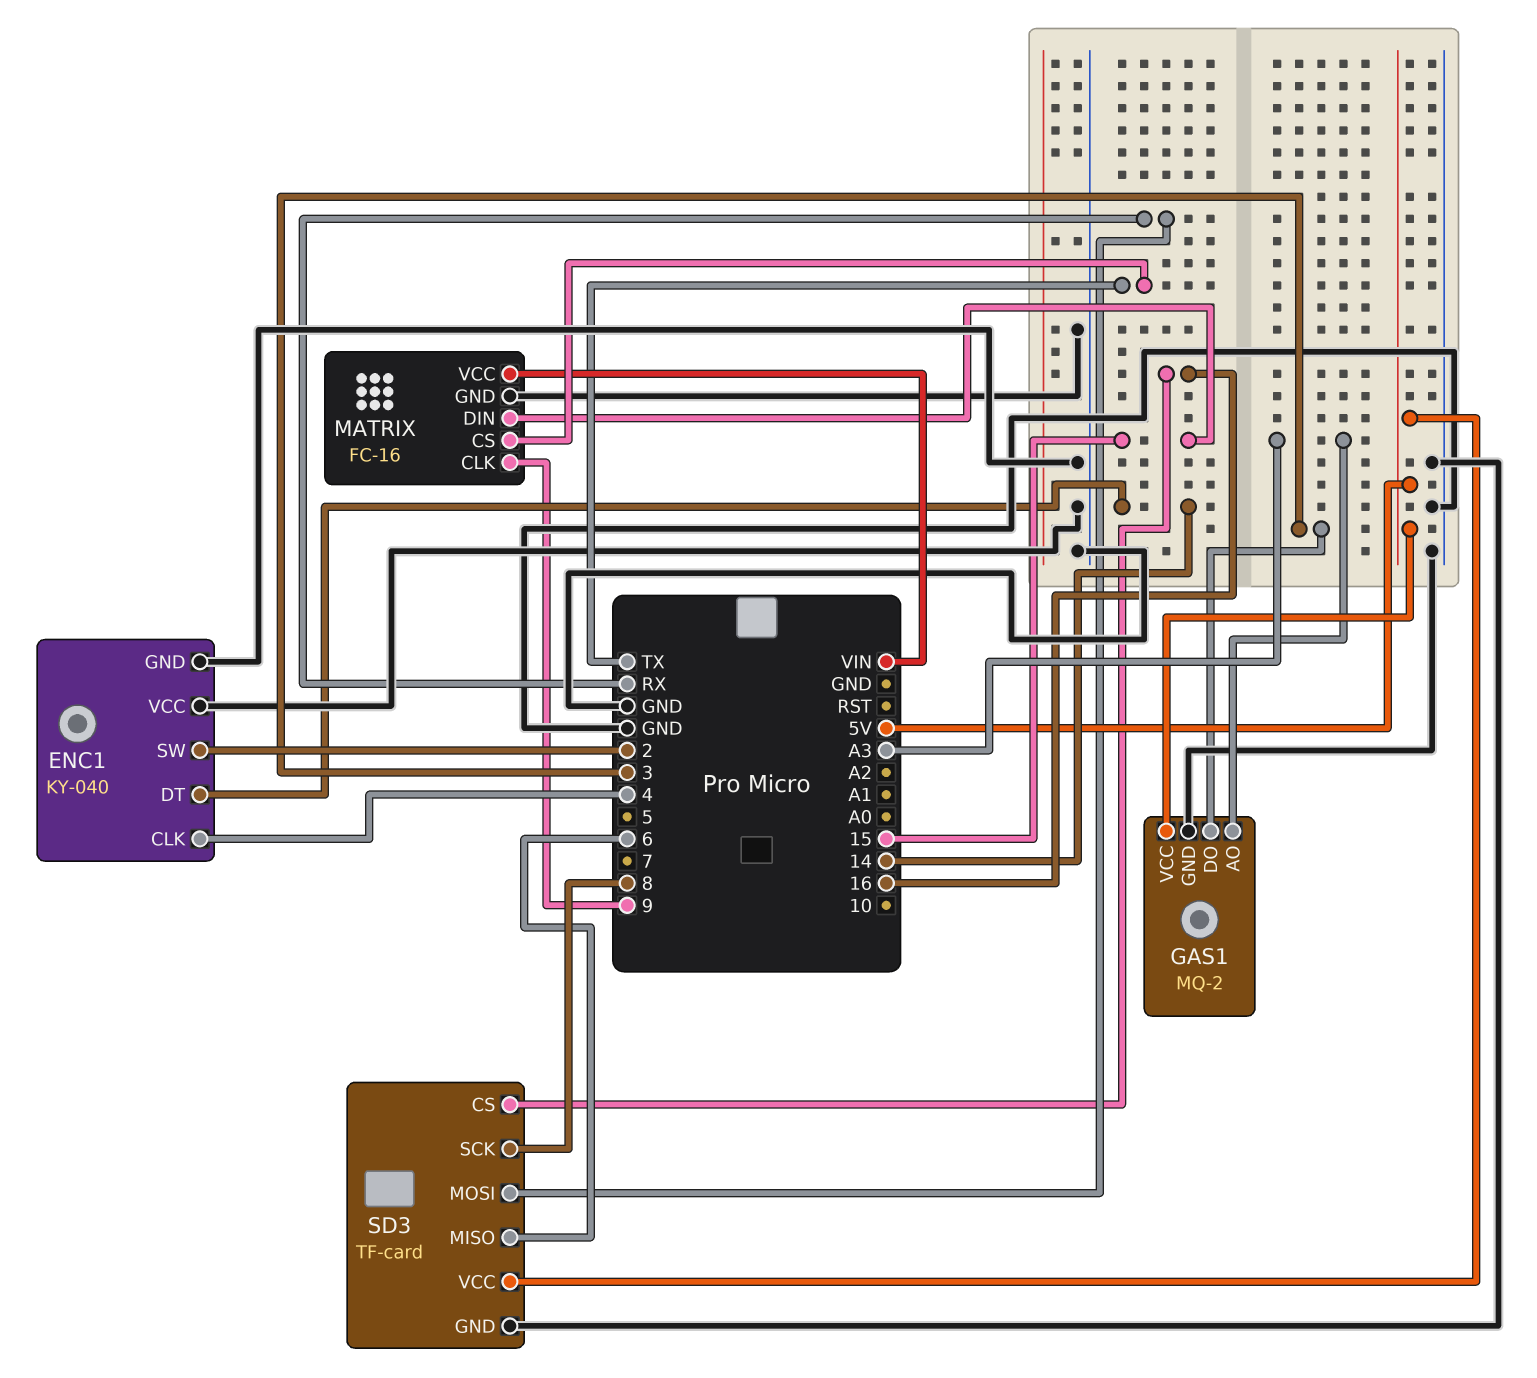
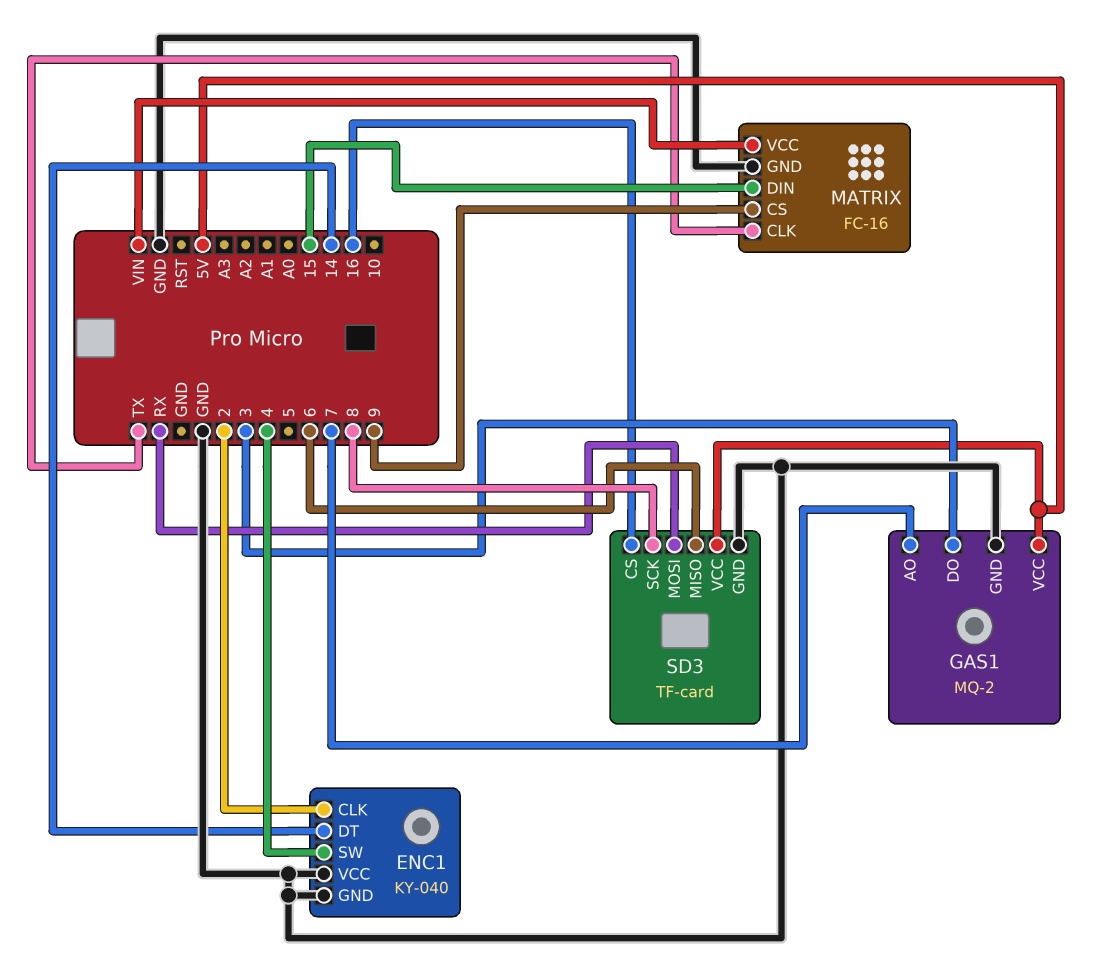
ENC1 pin CLK: 4 -> 2
ENC1 pin SW: 2 -> 4
GAS1 pin AO: A3 -> 7
MATRIX pin CLK: 9 -> TX
MATRIX pin CS: TX -> 9

